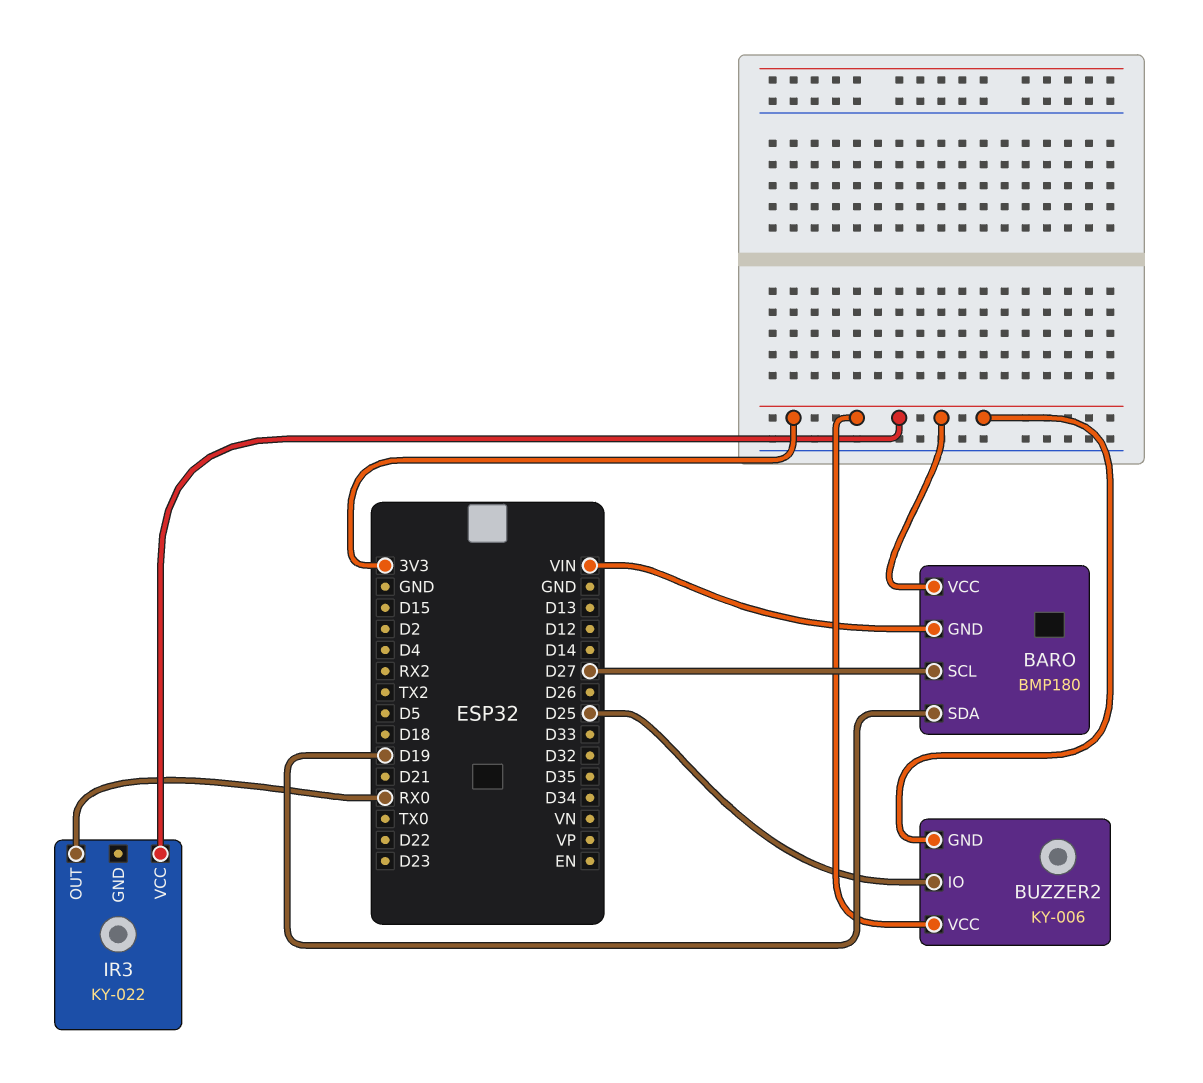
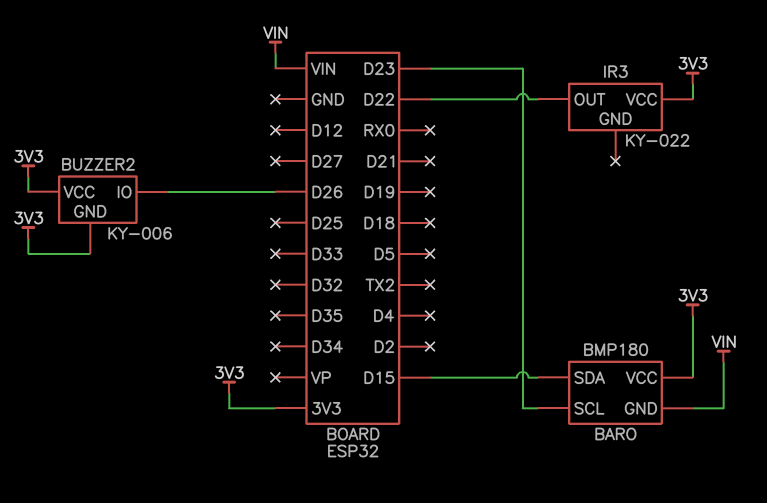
BARO pin SCL: D27 -> D23
BARO pin SDA: D19 -> D15
BUZZER2 pin IO: D25 -> D26
IR3 pin OUT: RX0 -> D22

